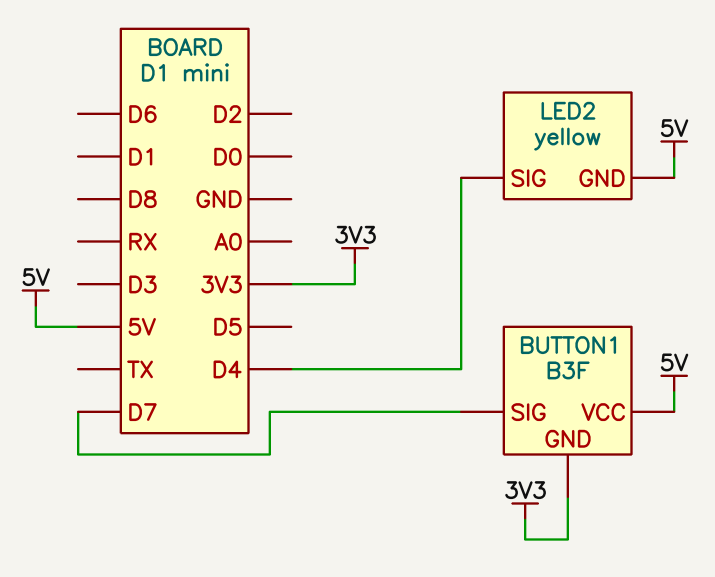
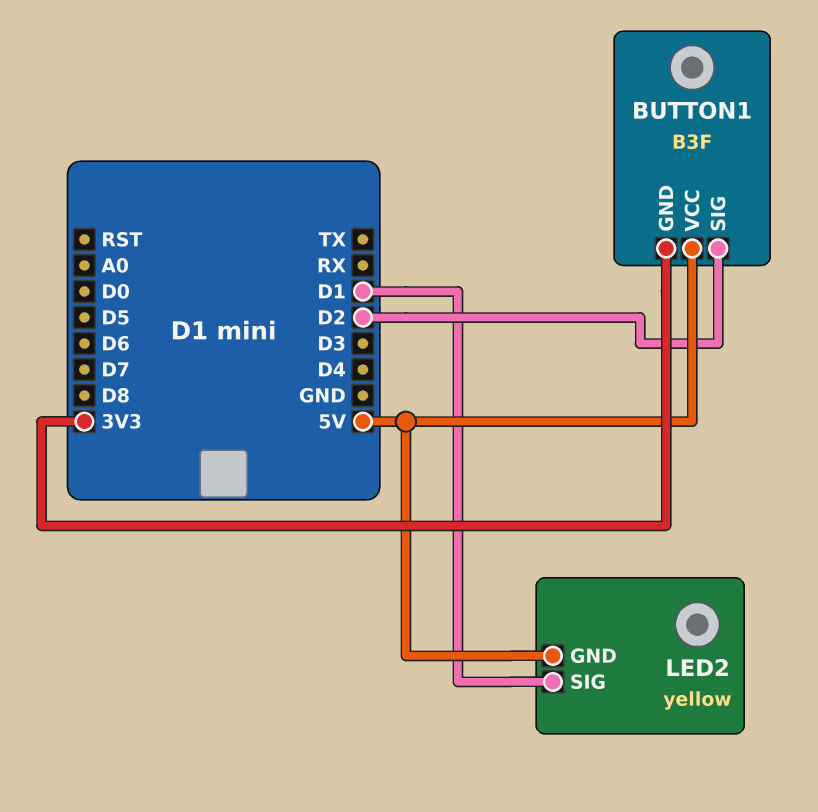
BUTTON1 pin SIG: D7 -> D2
LED2 pin SIG: D4 -> D1

